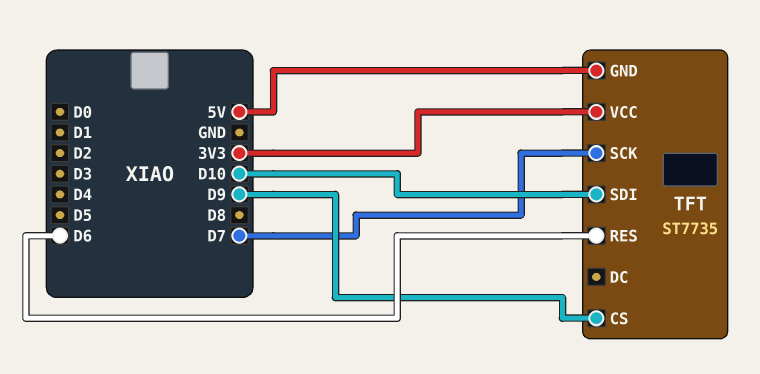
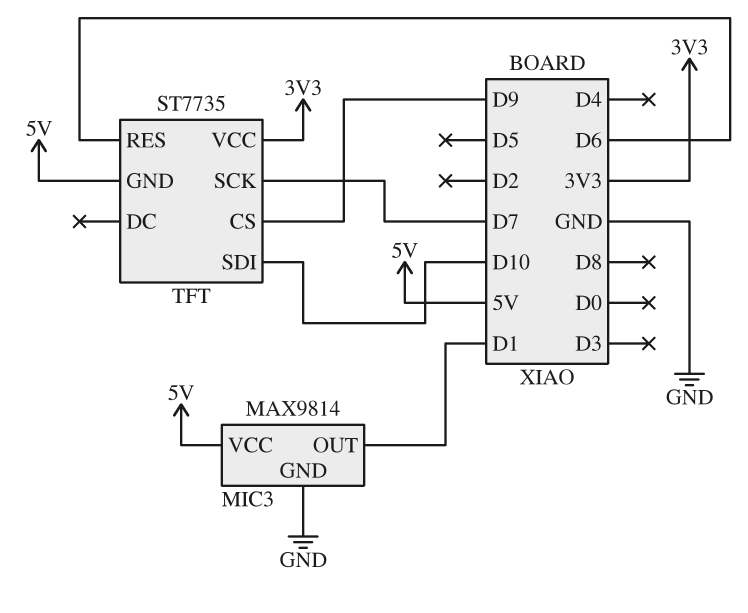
MIC3: none -> MAX9814
MIC3 pin GND: none -> GND
MIC3 pin OUT: none -> D1
MIC3 pin VCC: none -> 5V

